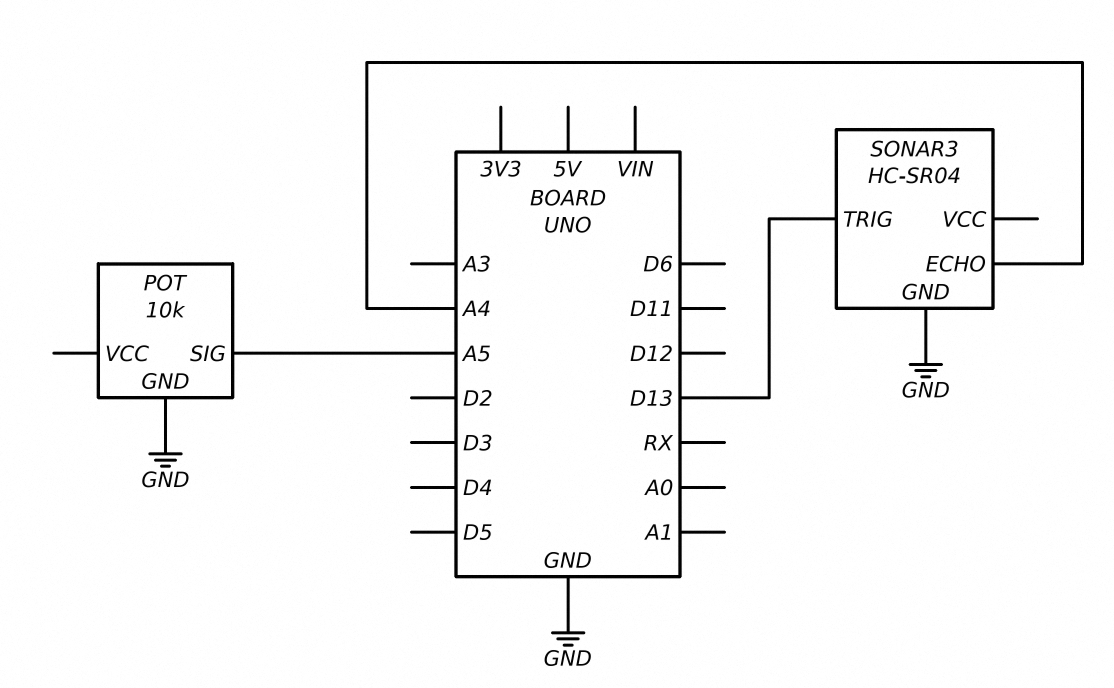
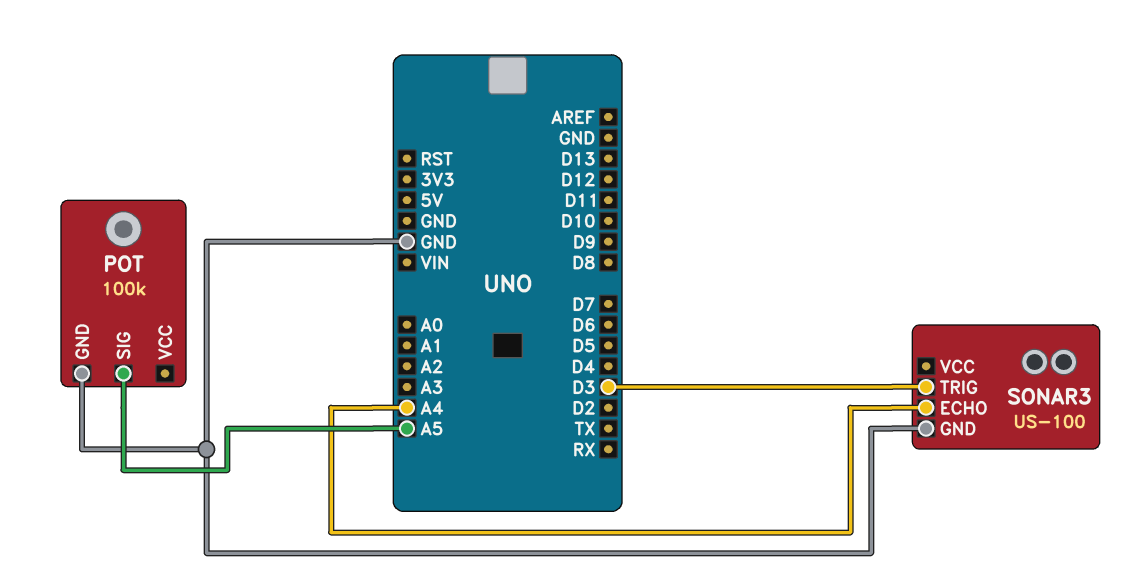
POT: 10k -> 100k
SONAR3: HC-SR04 -> US-100
SONAR3 pin TRIG: D13 -> D3

